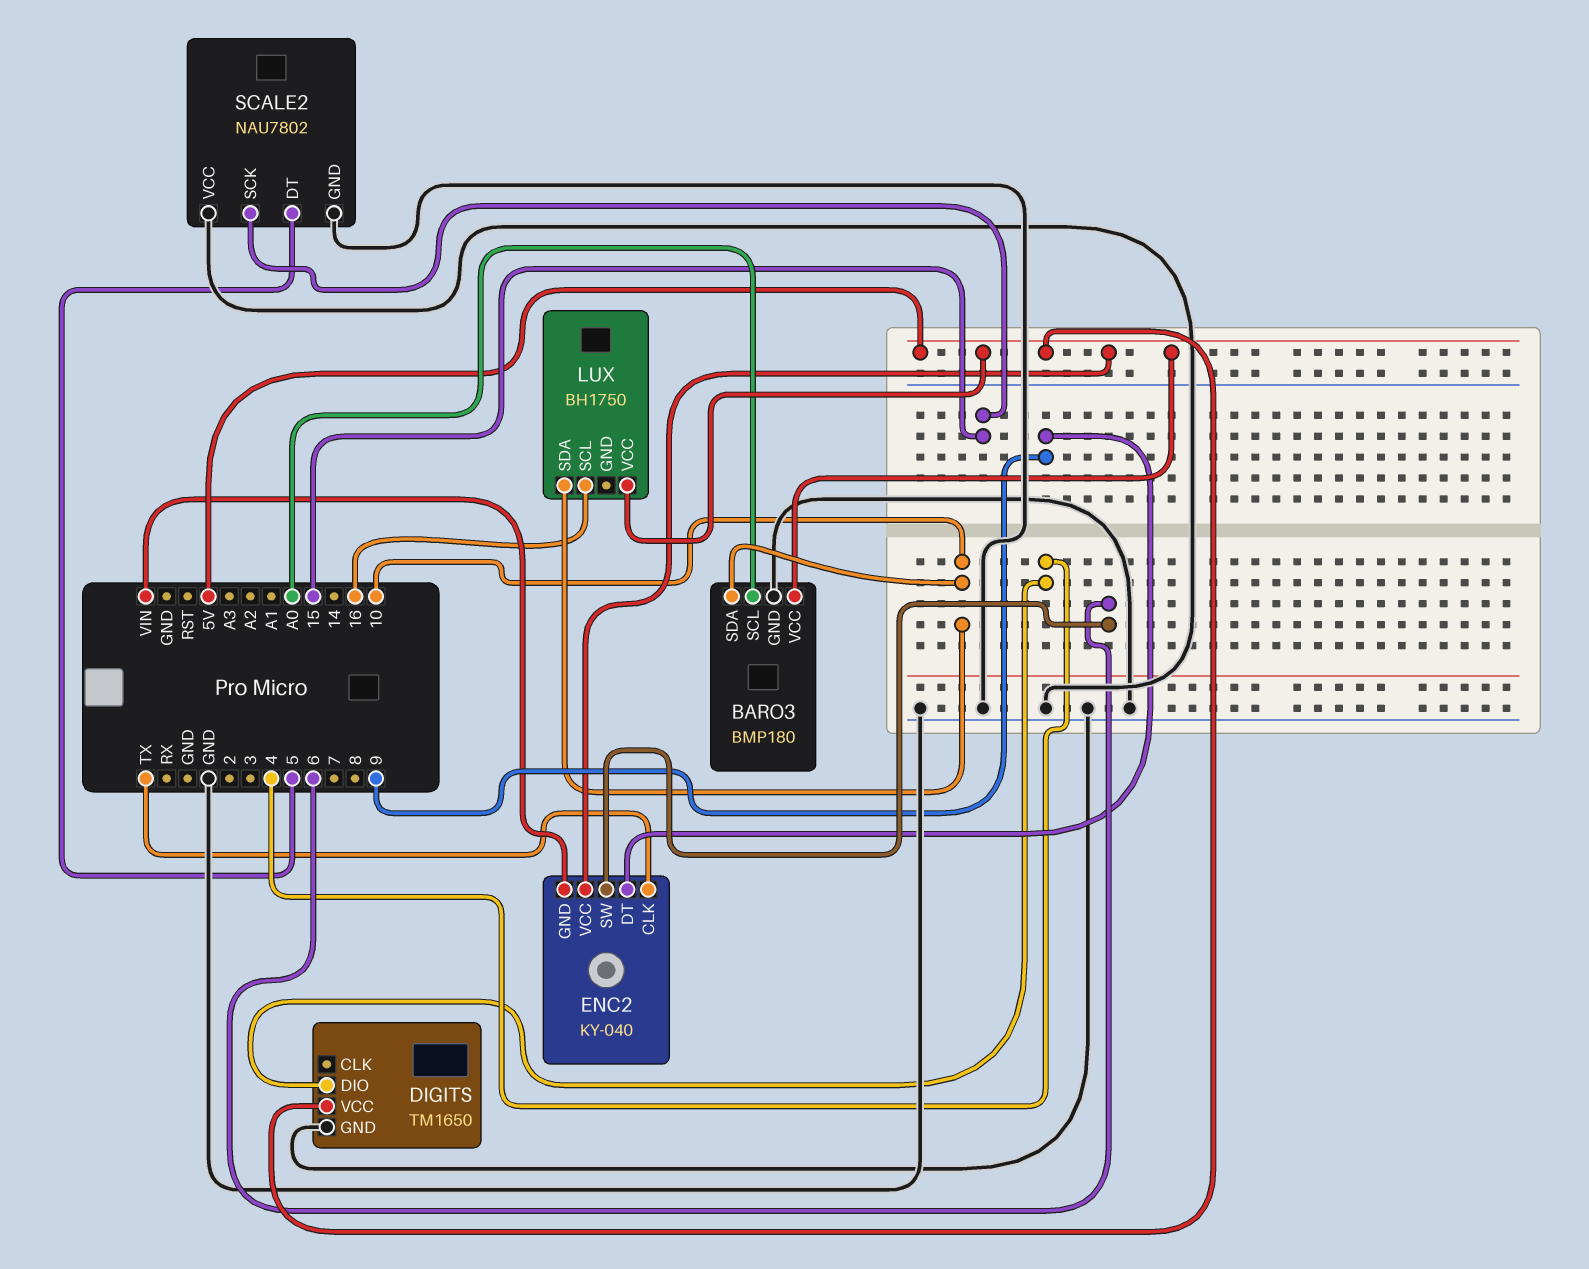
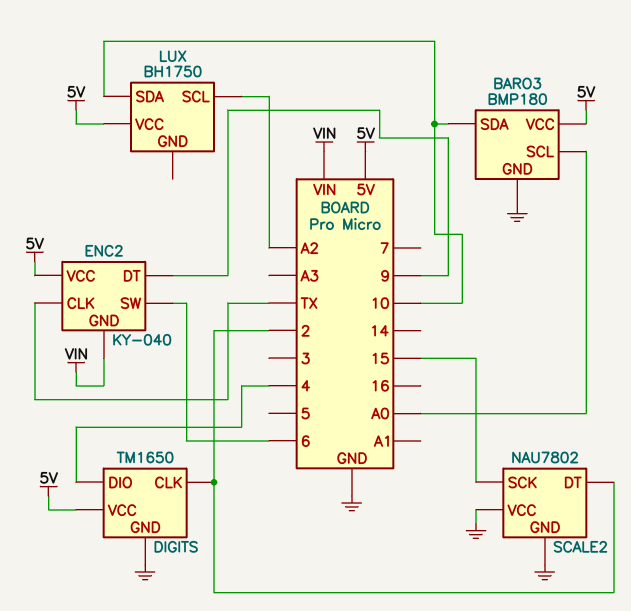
DIGITS pin CLK: none -> 2
LUX pin SCL: 16 -> A2
SCALE2 pin DT: 5 -> 2

